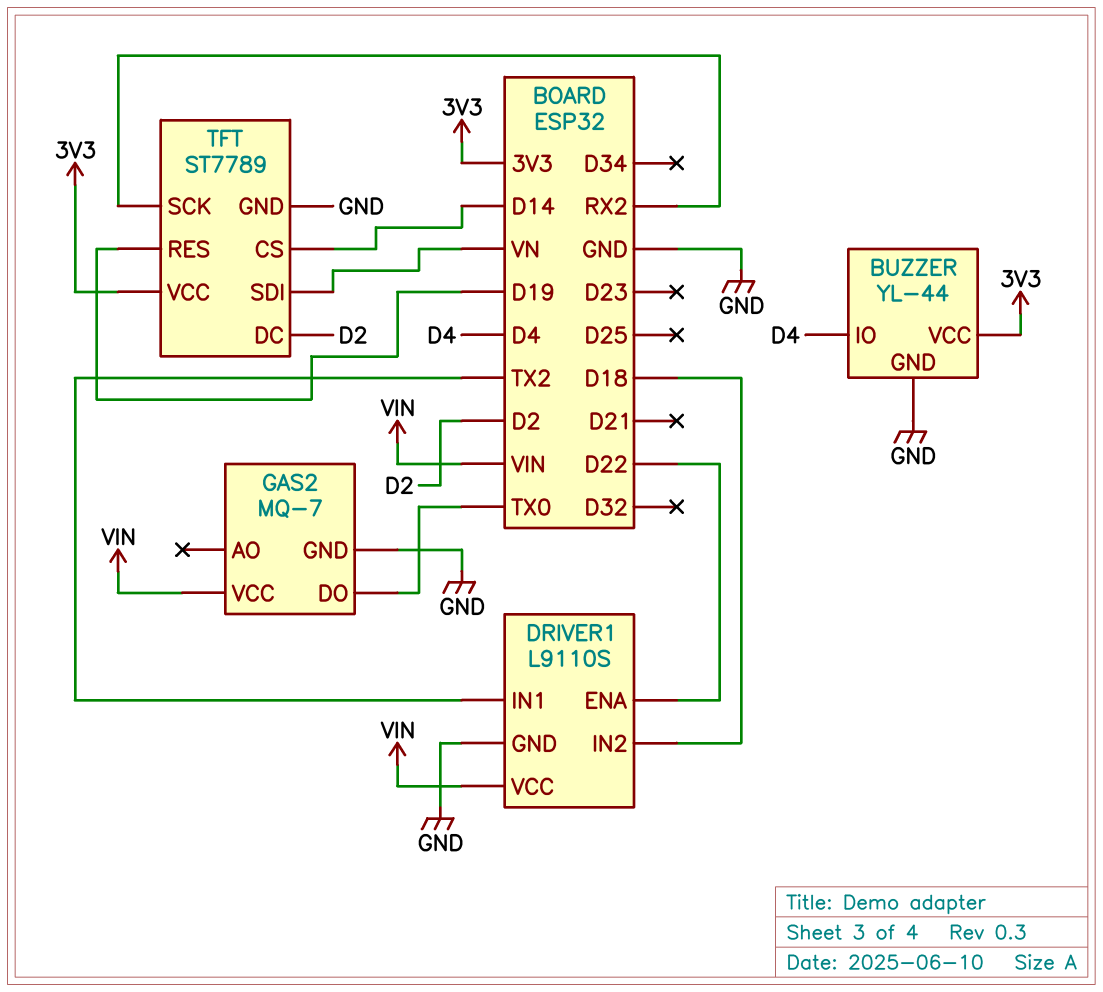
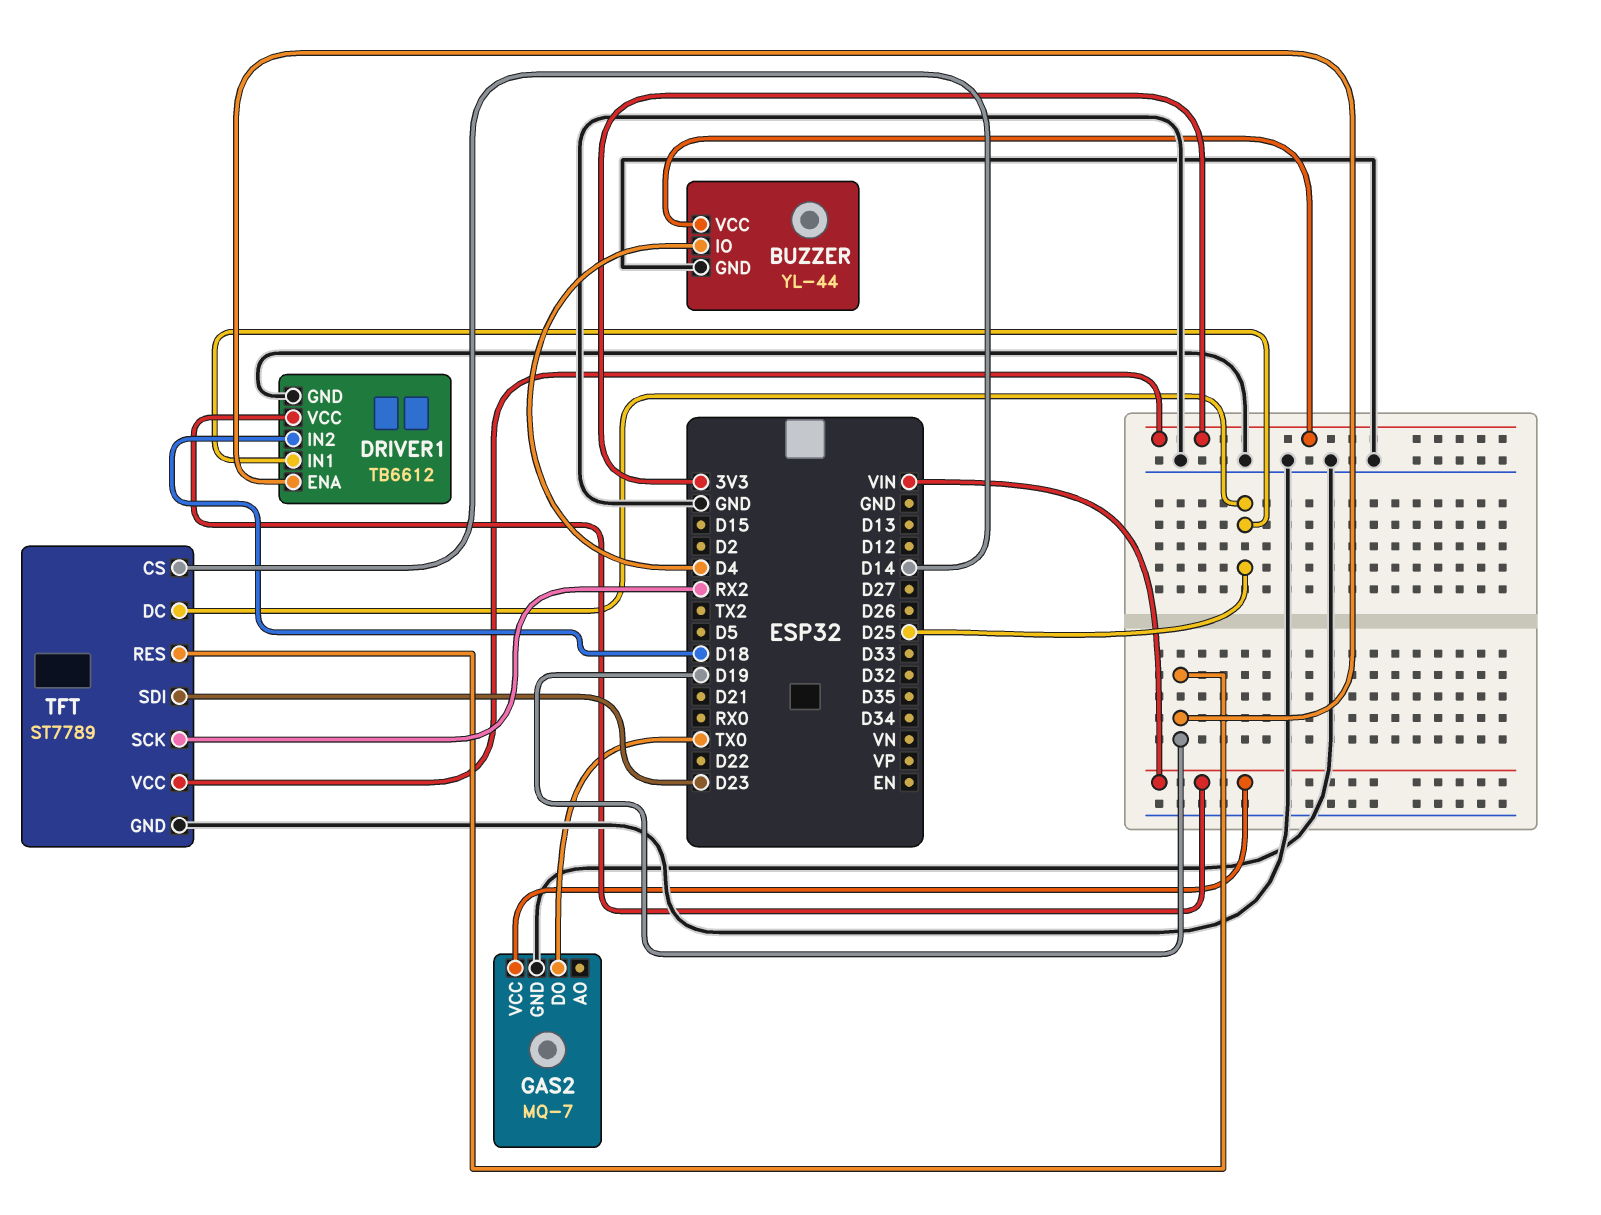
DRIVER1: L9110S -> TB6612
DRIVER1 pin ENA: D22 -> D19
DRIVER1 pin IN1: TX2 -> D25
TFT pin DC: D2 -> D25
TFT pin SDI: VN -> D23

